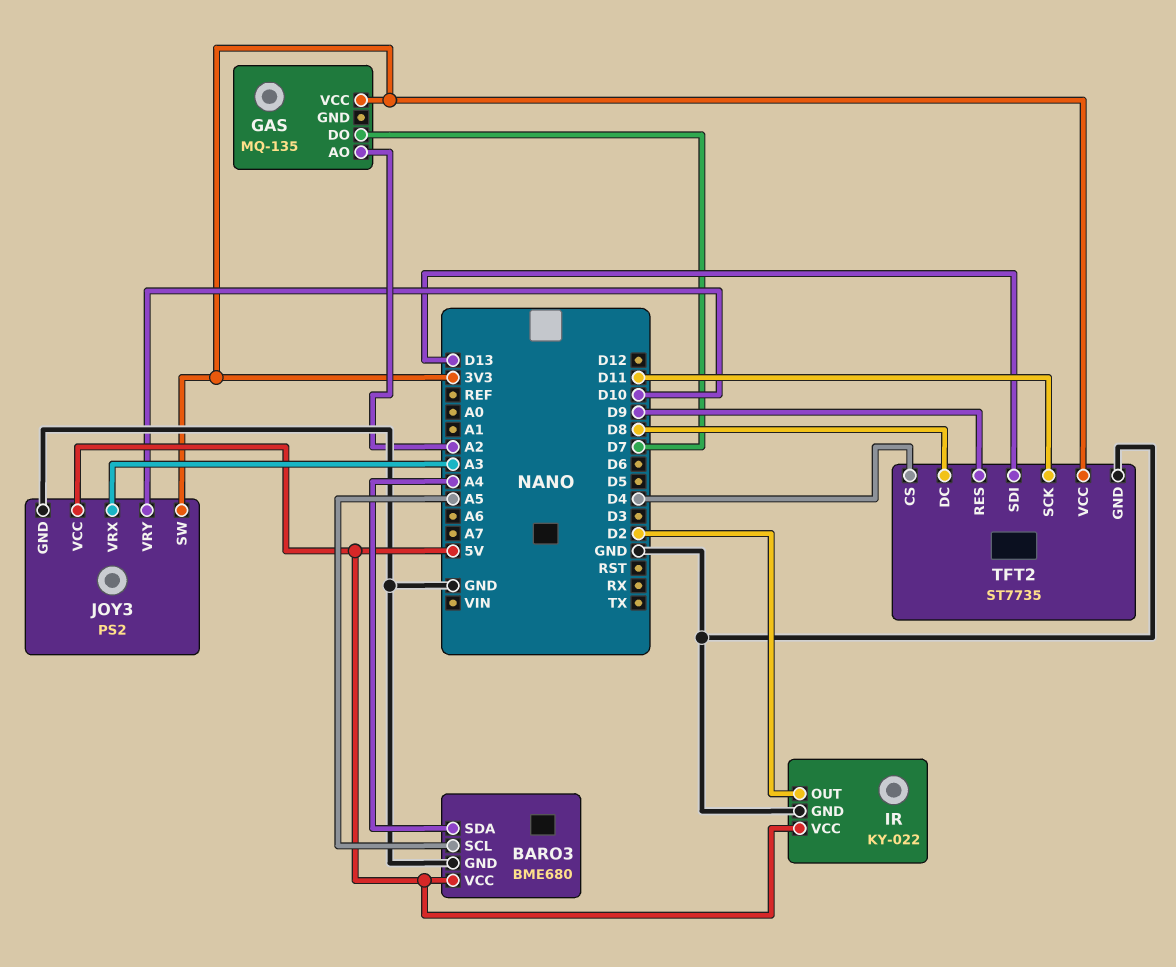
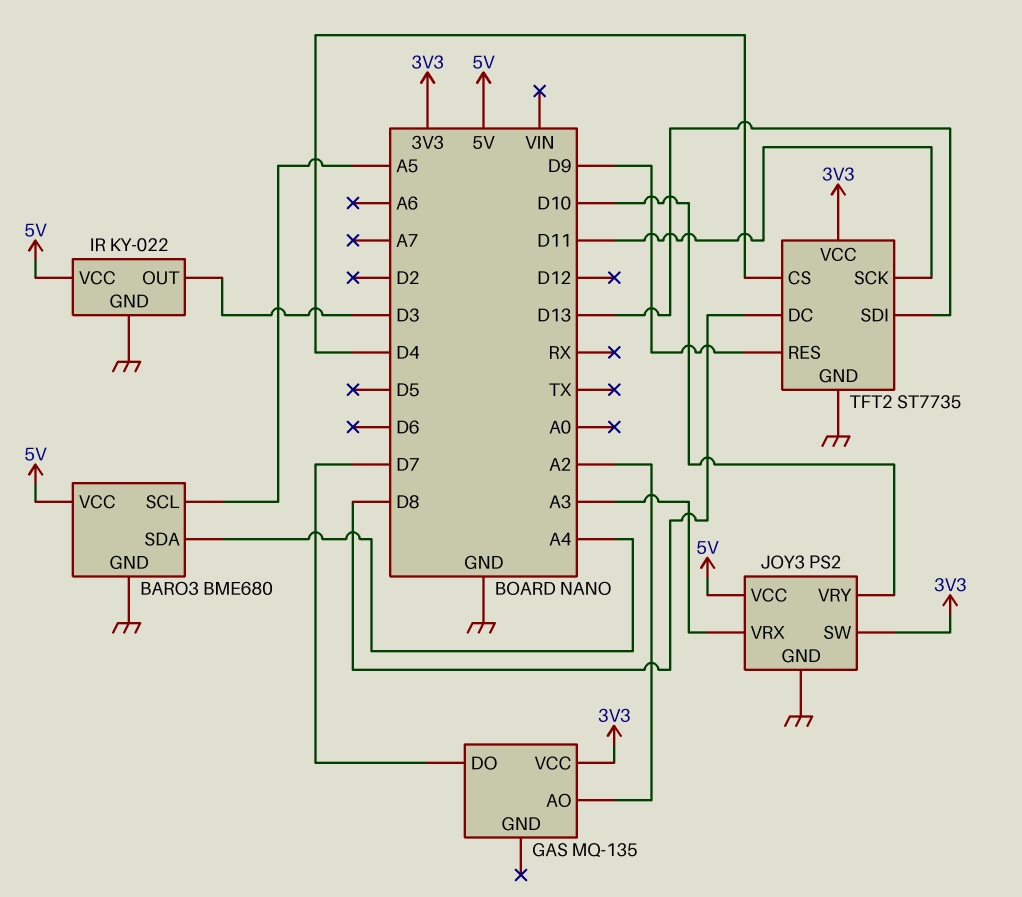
IR pin OUT: D2 -> D3

